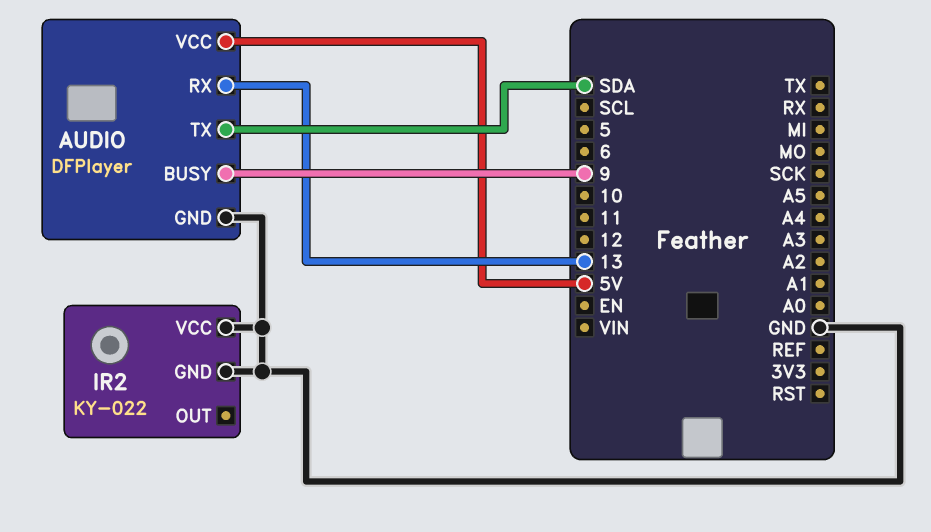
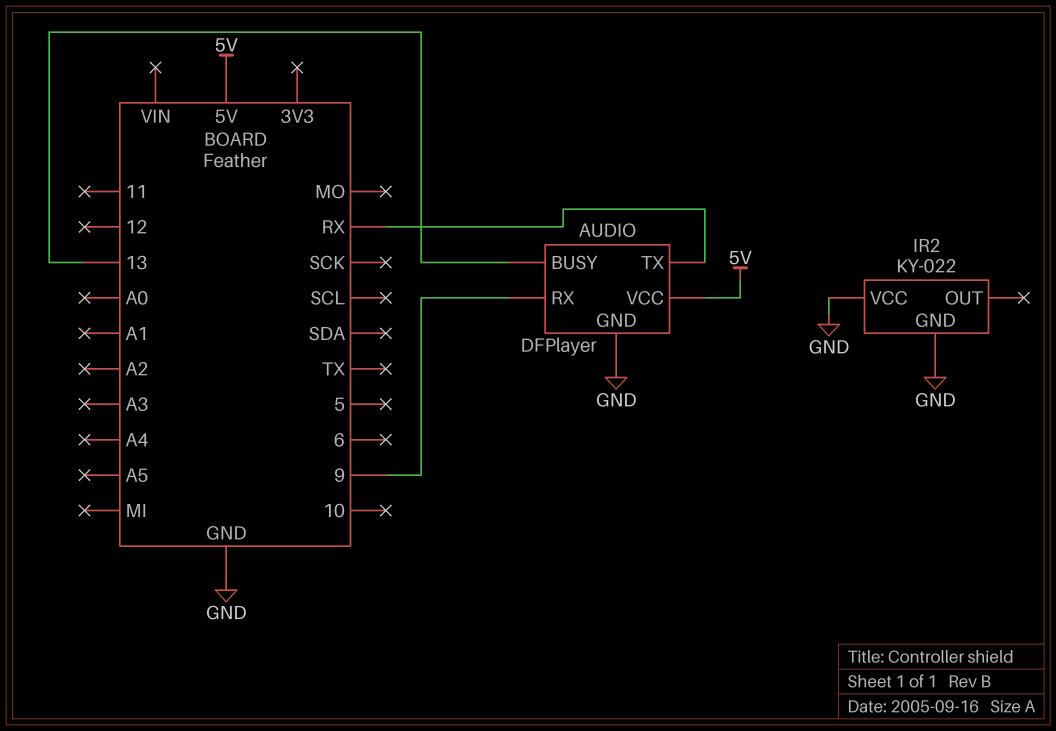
AUDIO pin BUSY: 9 -> 13
AUDIO pin RX: 13 -> 9
AUDIO pin TX: SDA -> RX

